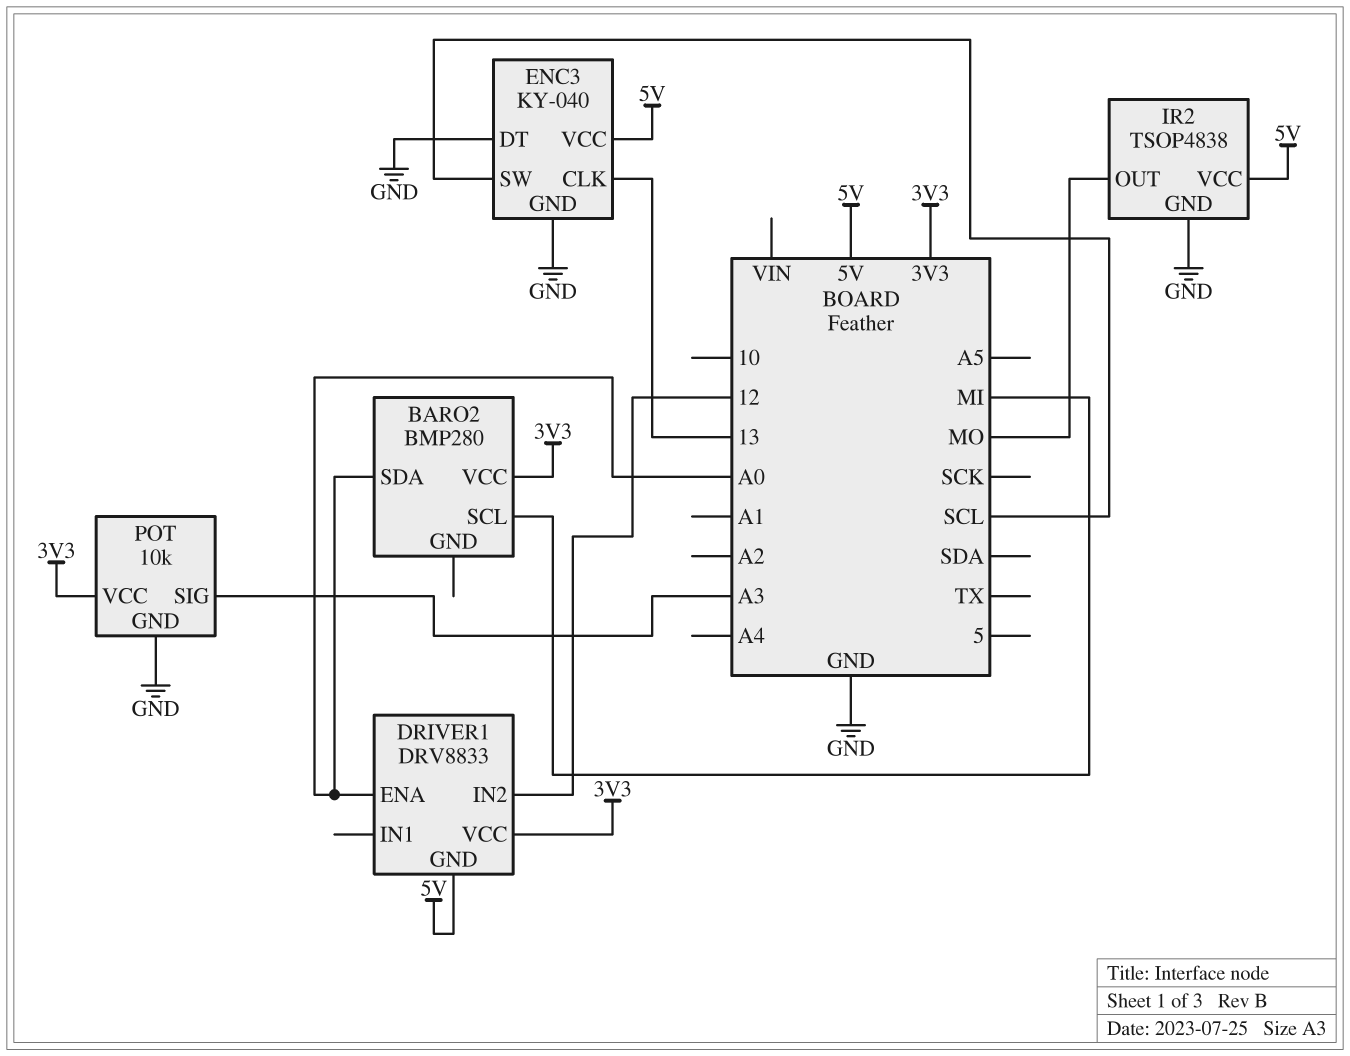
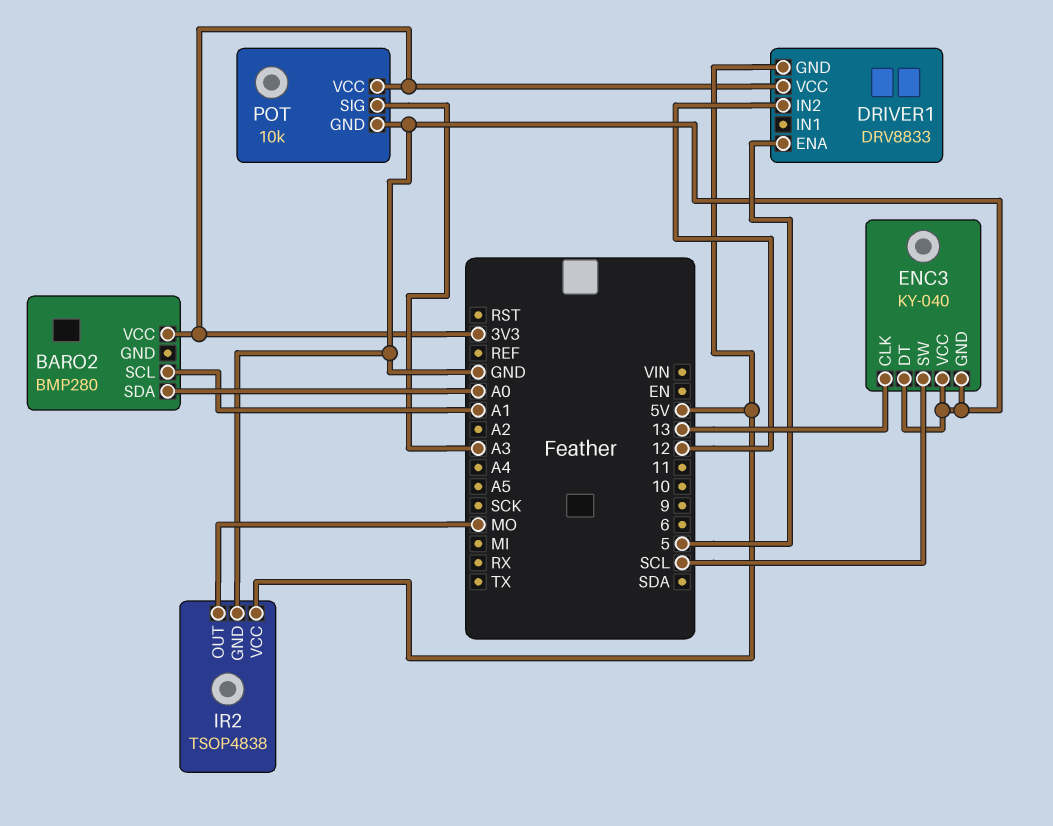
BARO2 pin SCL: MI -> A1
DRIVER1 pin ENA: A0 -> 5
ENC3 pin VCC: 5V -> GND

